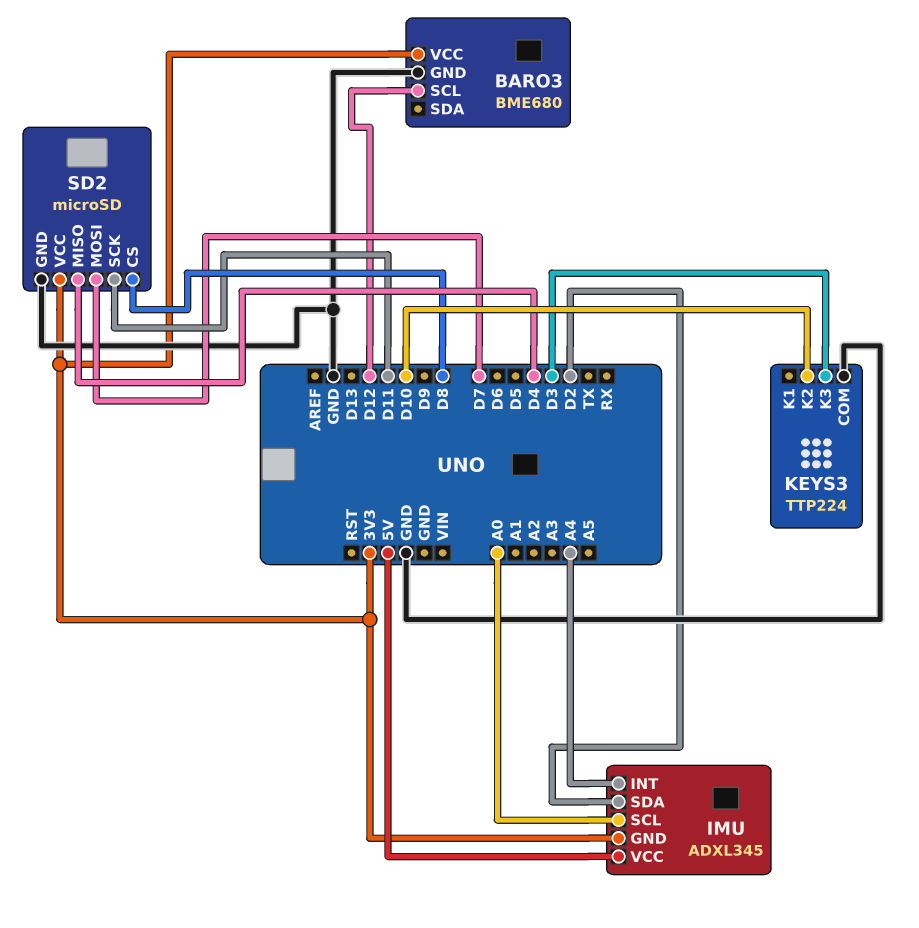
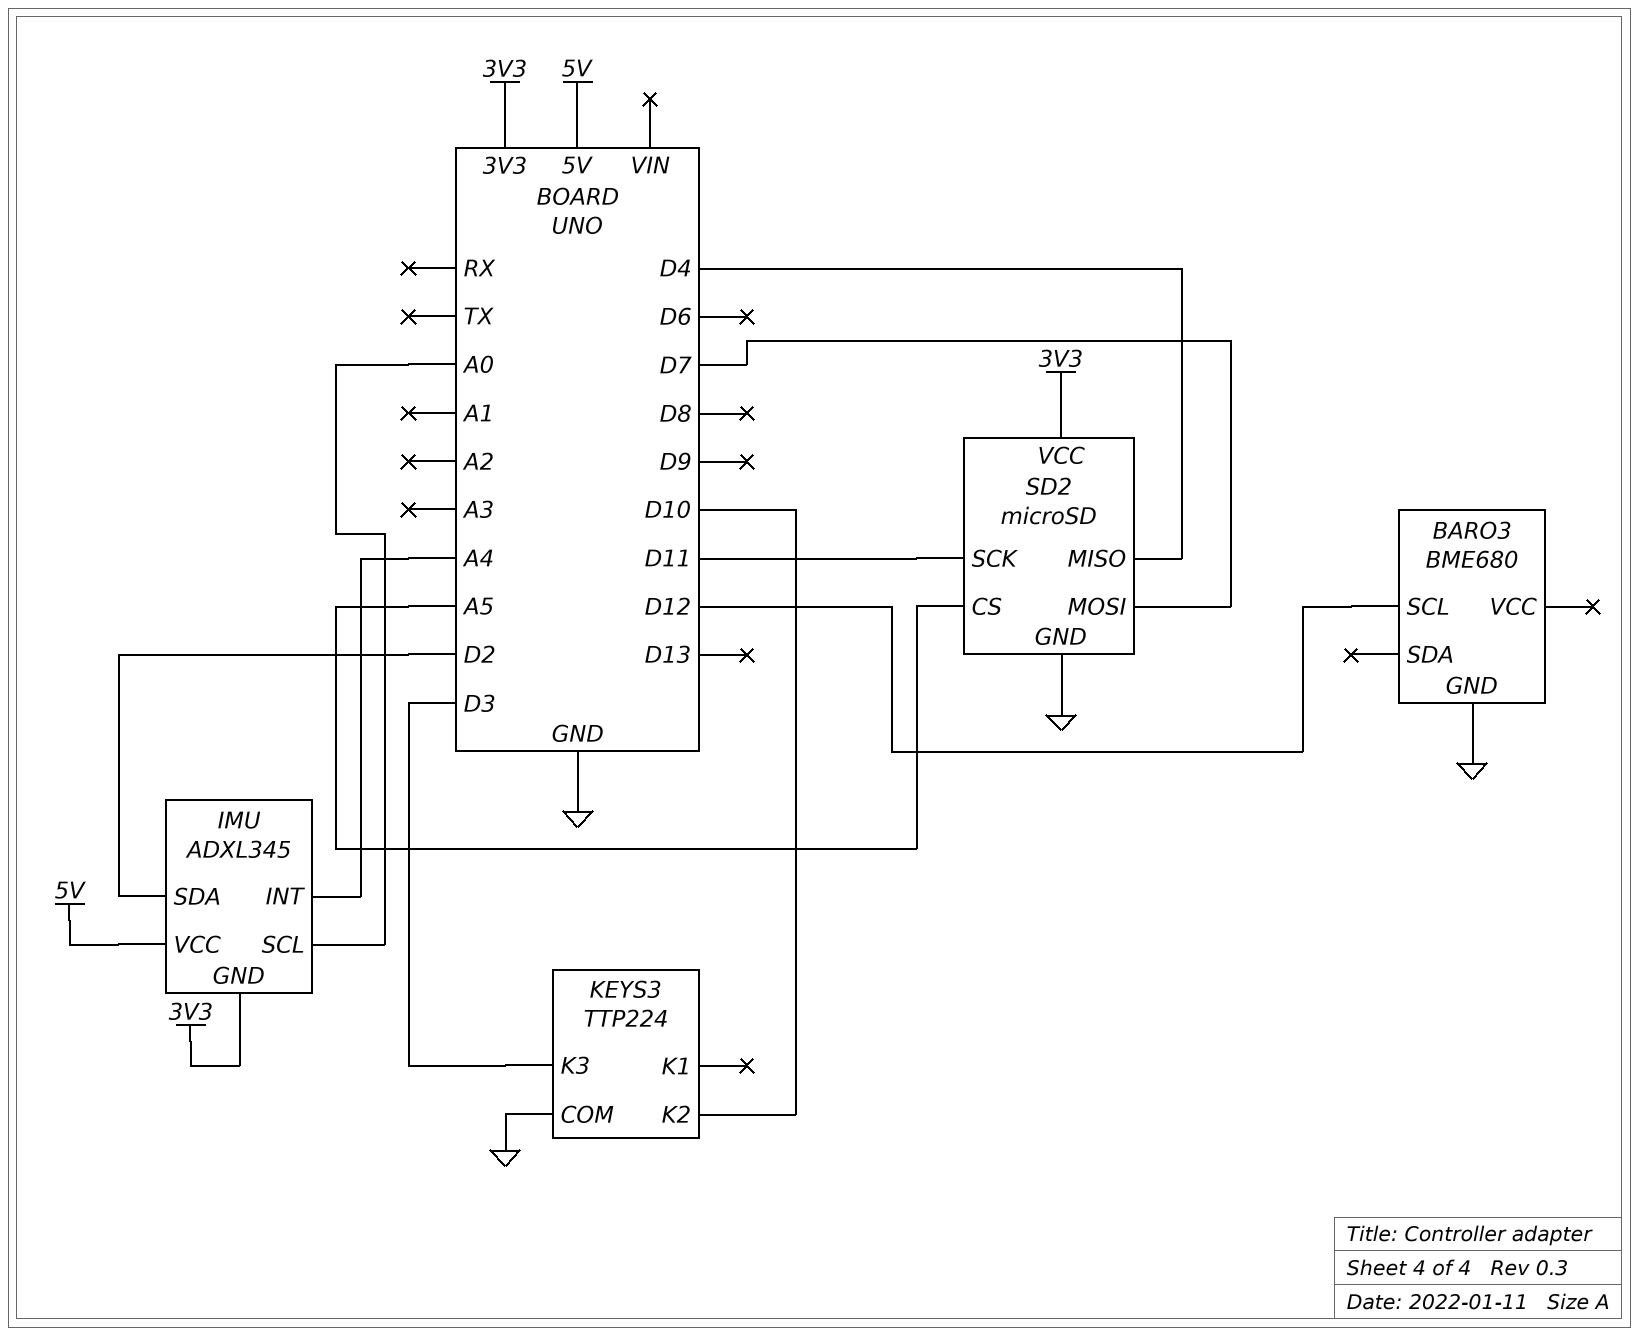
BARO3 pin VCC: 3V3 -> none
SD2 pin CS: D8 -> A5

